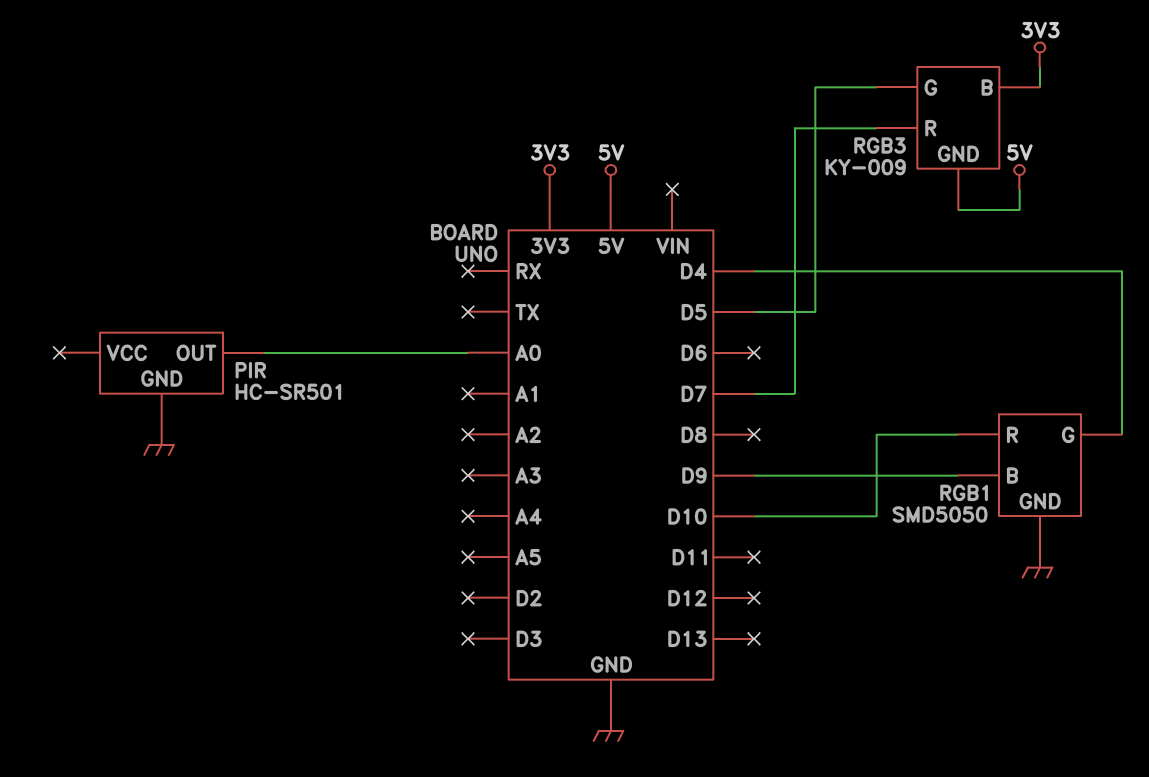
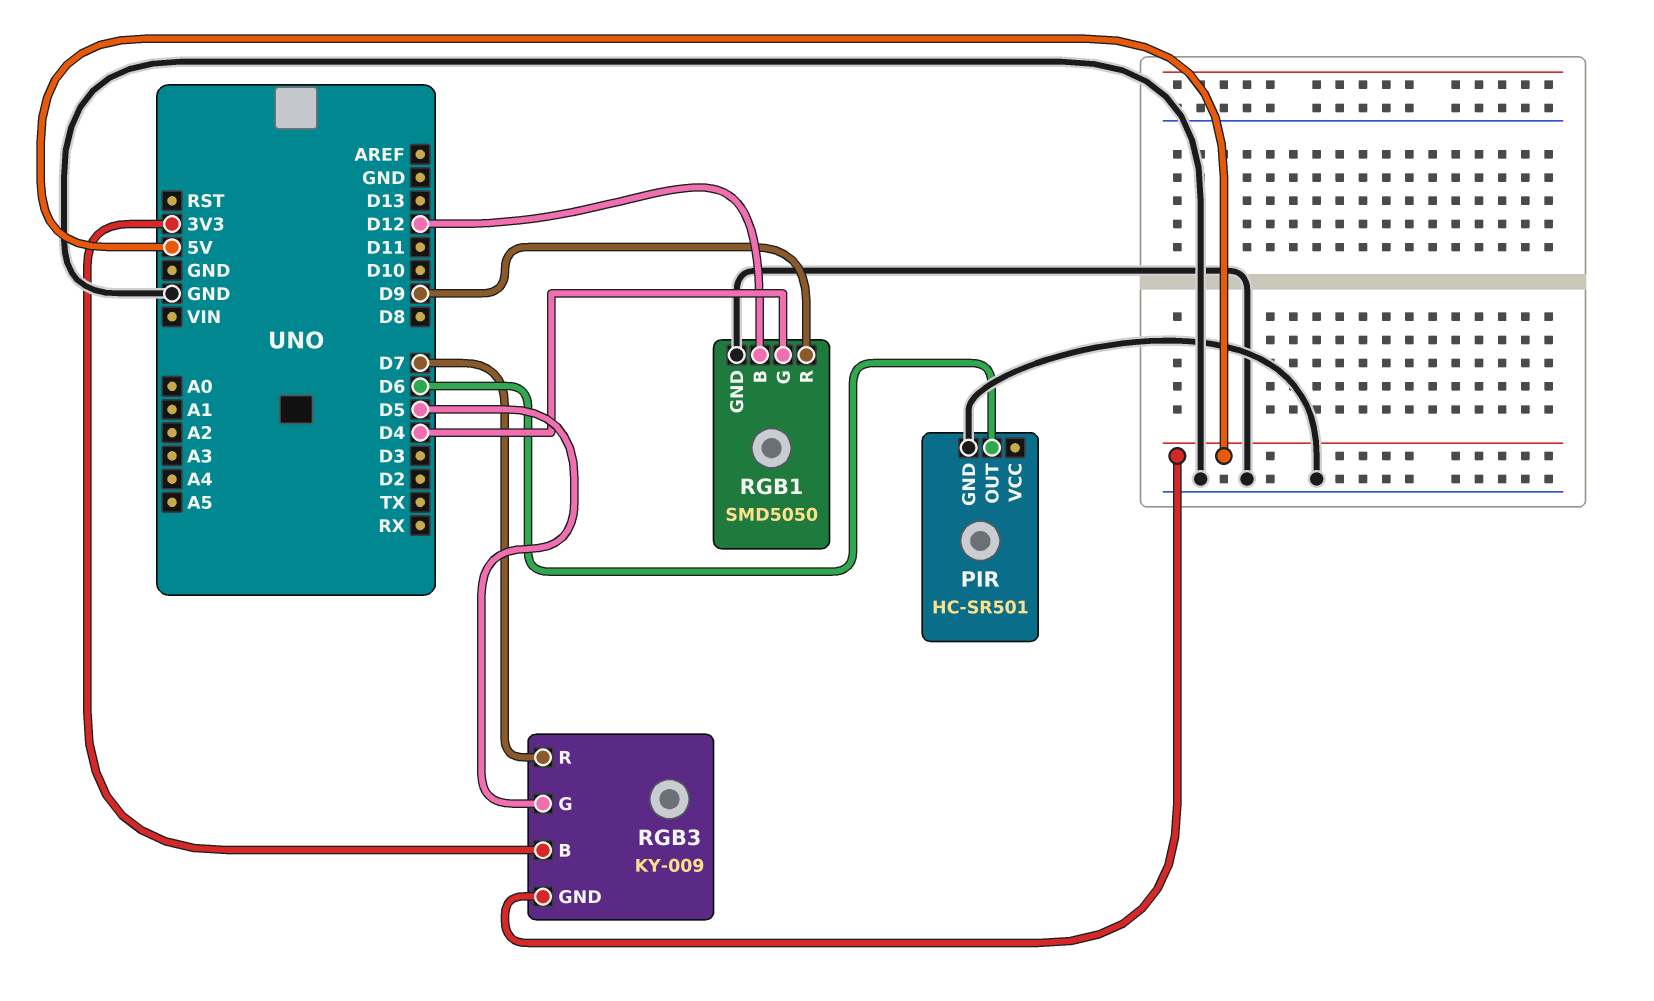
PIR pin OUT: A0 -> D6
RGB1 pin B: D9 -> D12
RGB1 pin R: D10 -> D9

